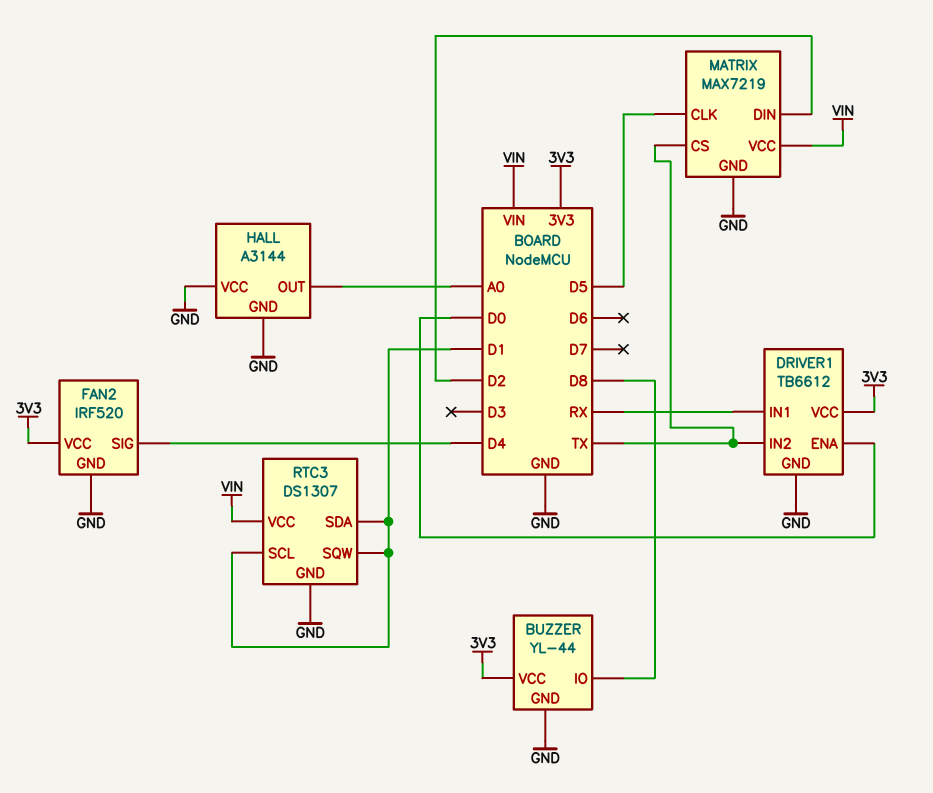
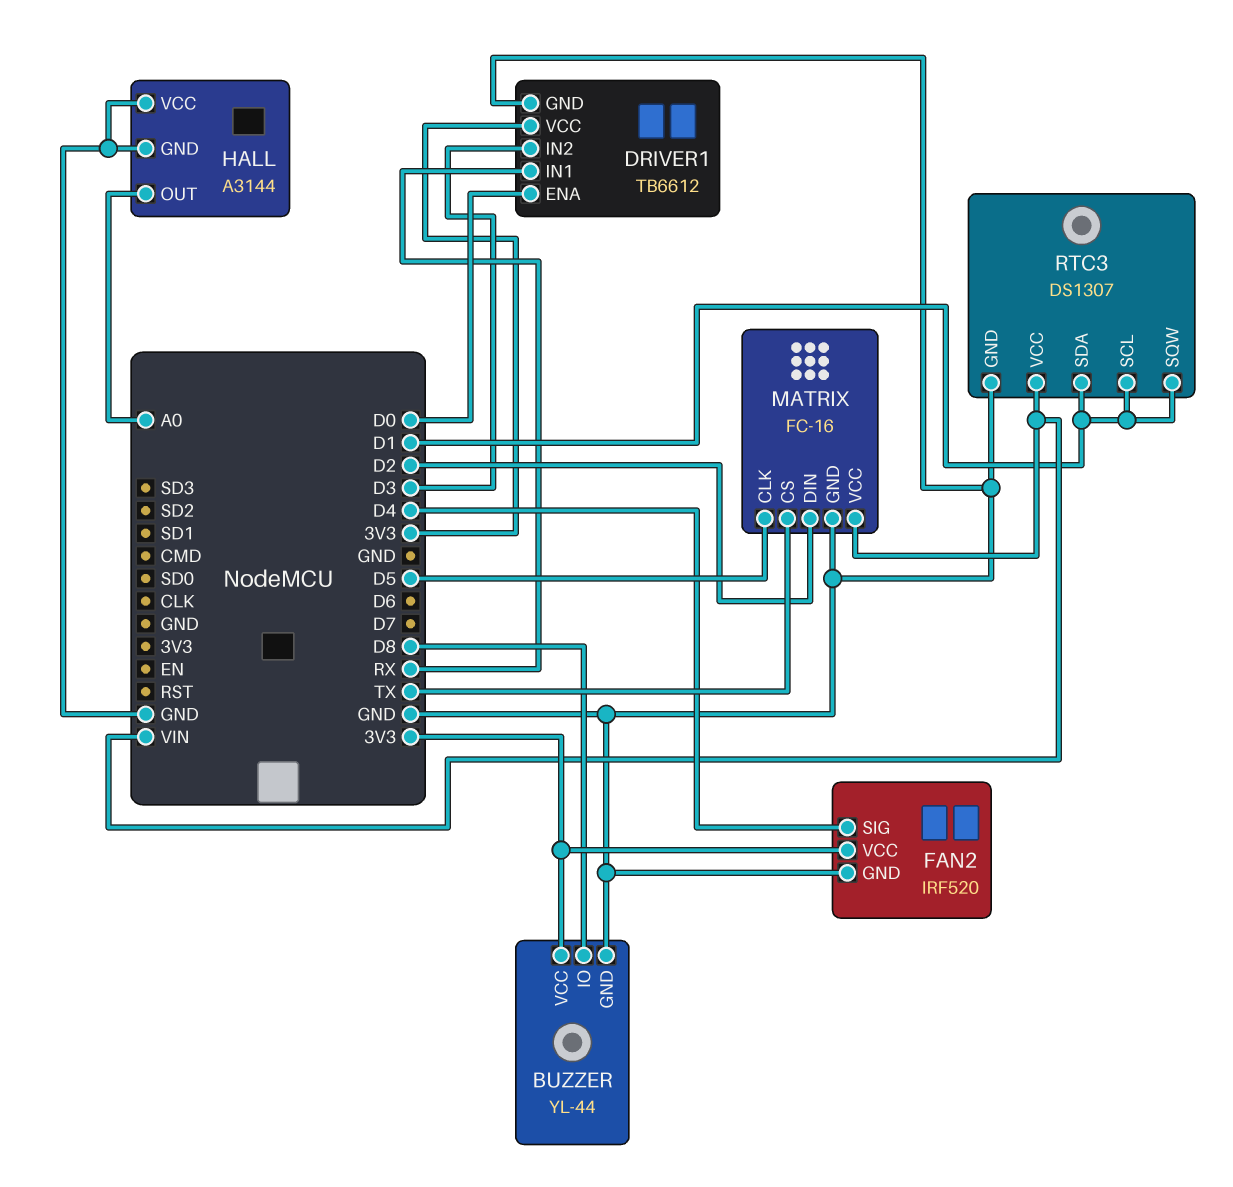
DRIVER1 pin IN2: TX -> D3
MATRIX: MAX7219 -> FC-16

